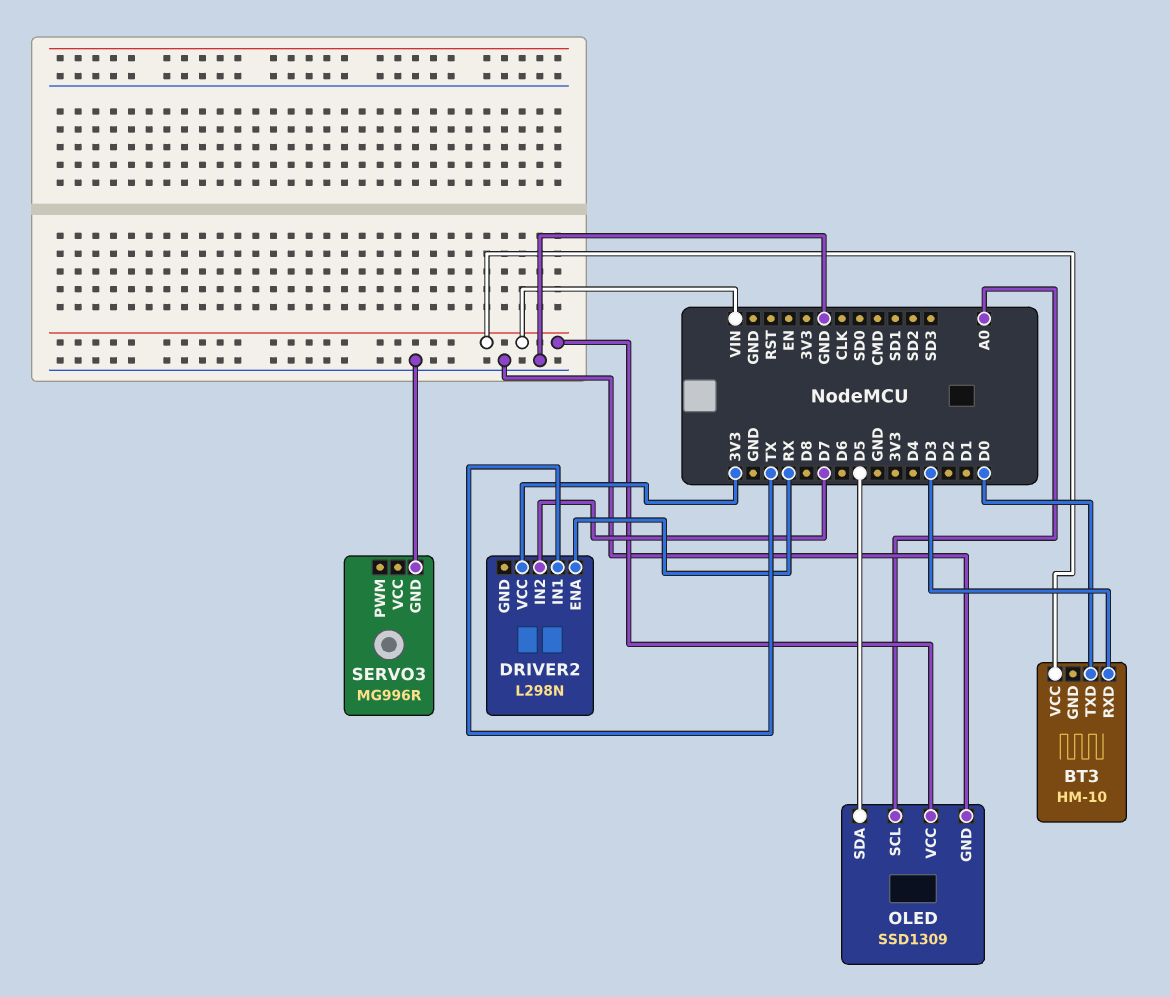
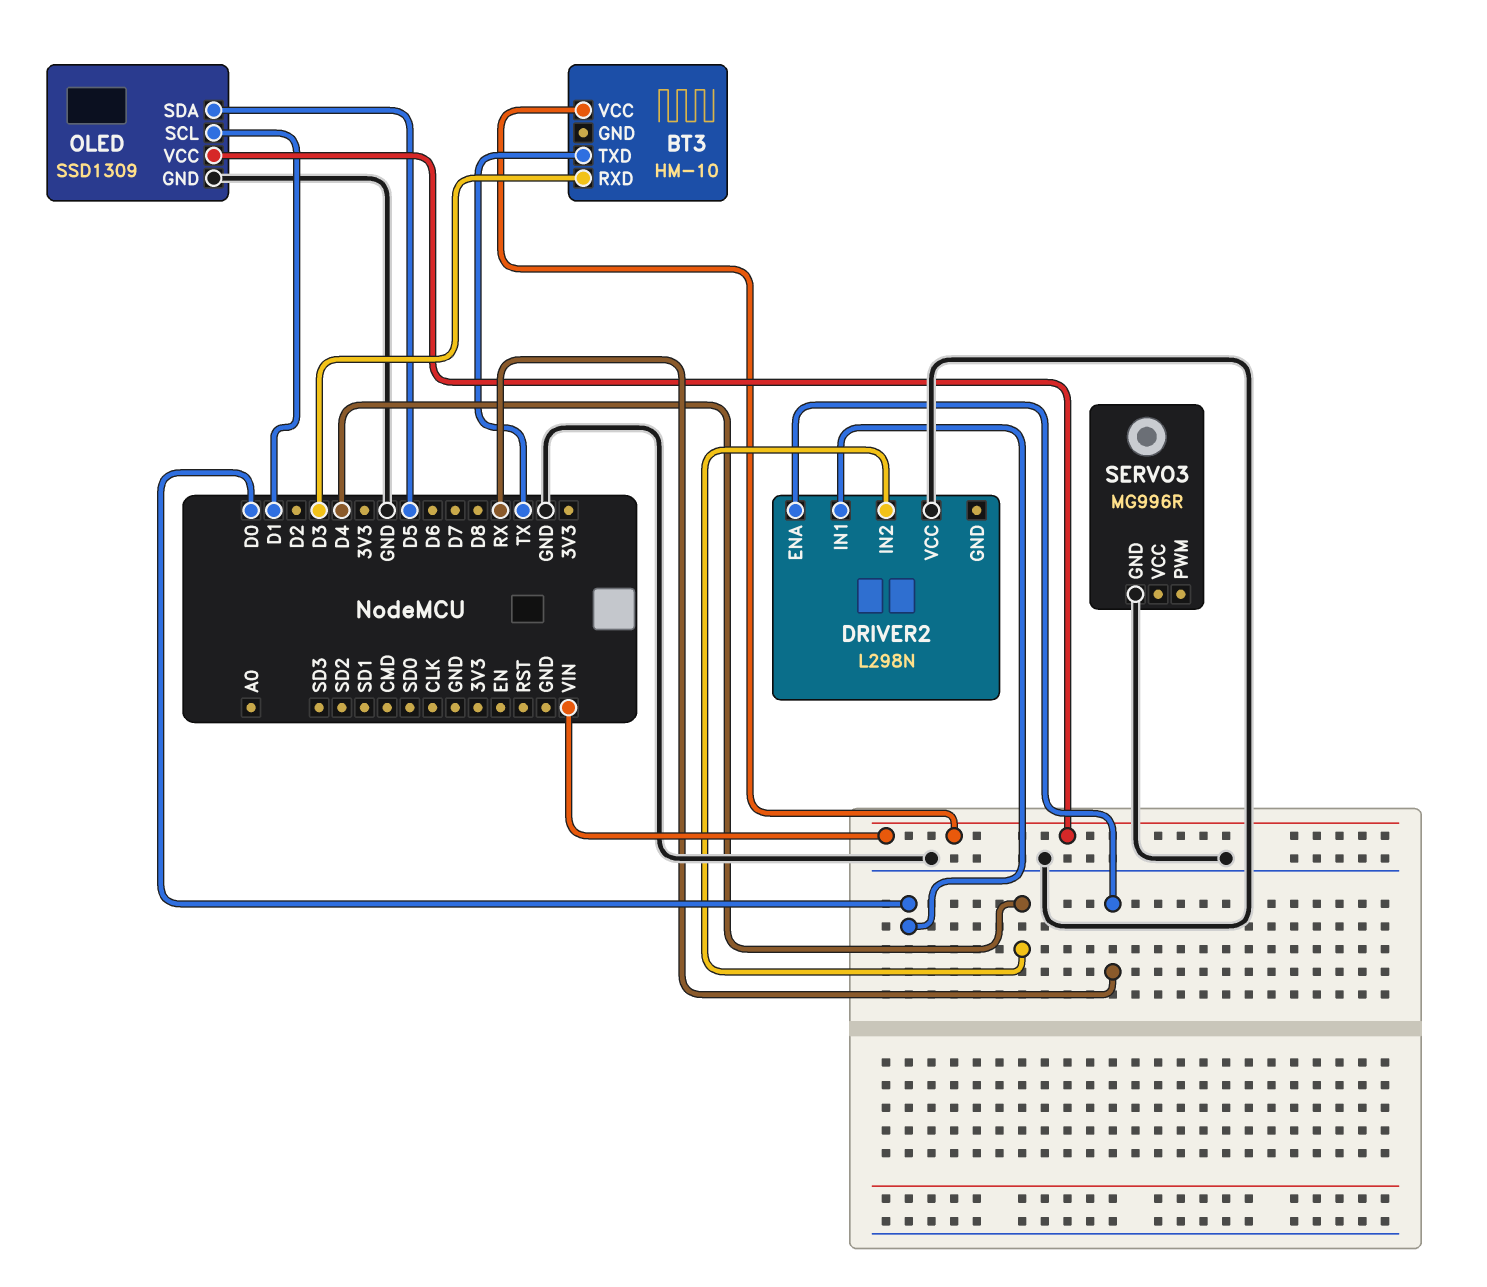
BT3 pin TXD: D0 -> TX
DRIVER2 pin IN1: TX -> D0
DRIVER2 pin IN2: D7 -> D4
DRIVER2 pin VCC: 3V3 -> GND
OLED pin SCL: A0 -> D1

